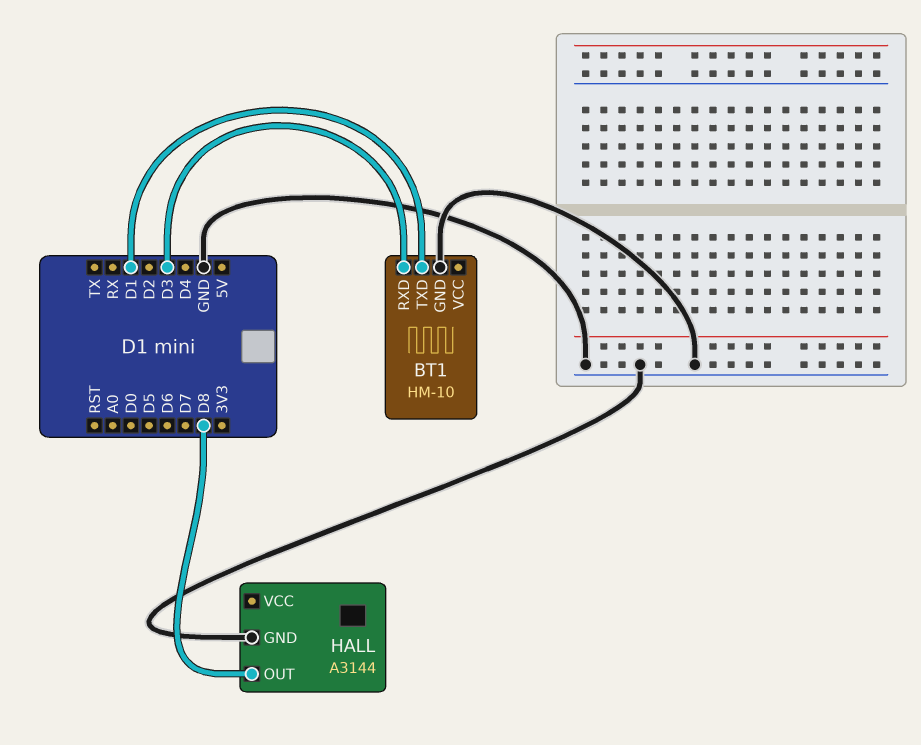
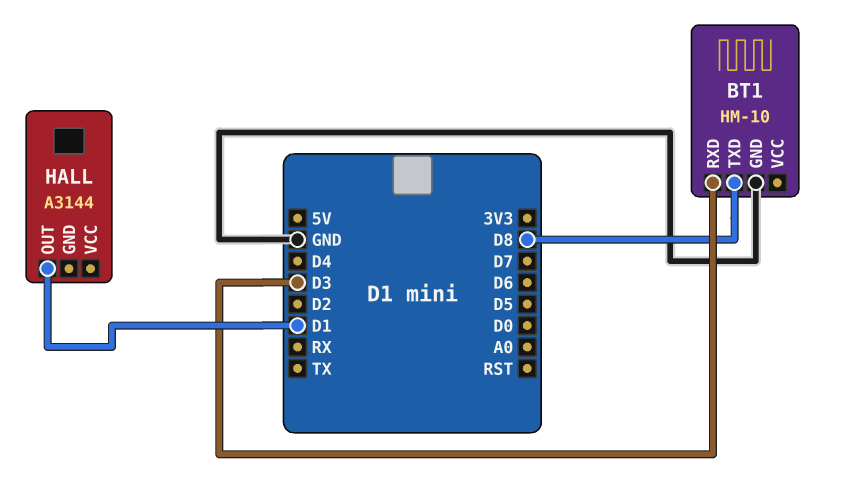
BT1 pin TXD: D1 -> D8
HALL pin GND: GND -> none
HALL pin OUT: D8 -> D1

